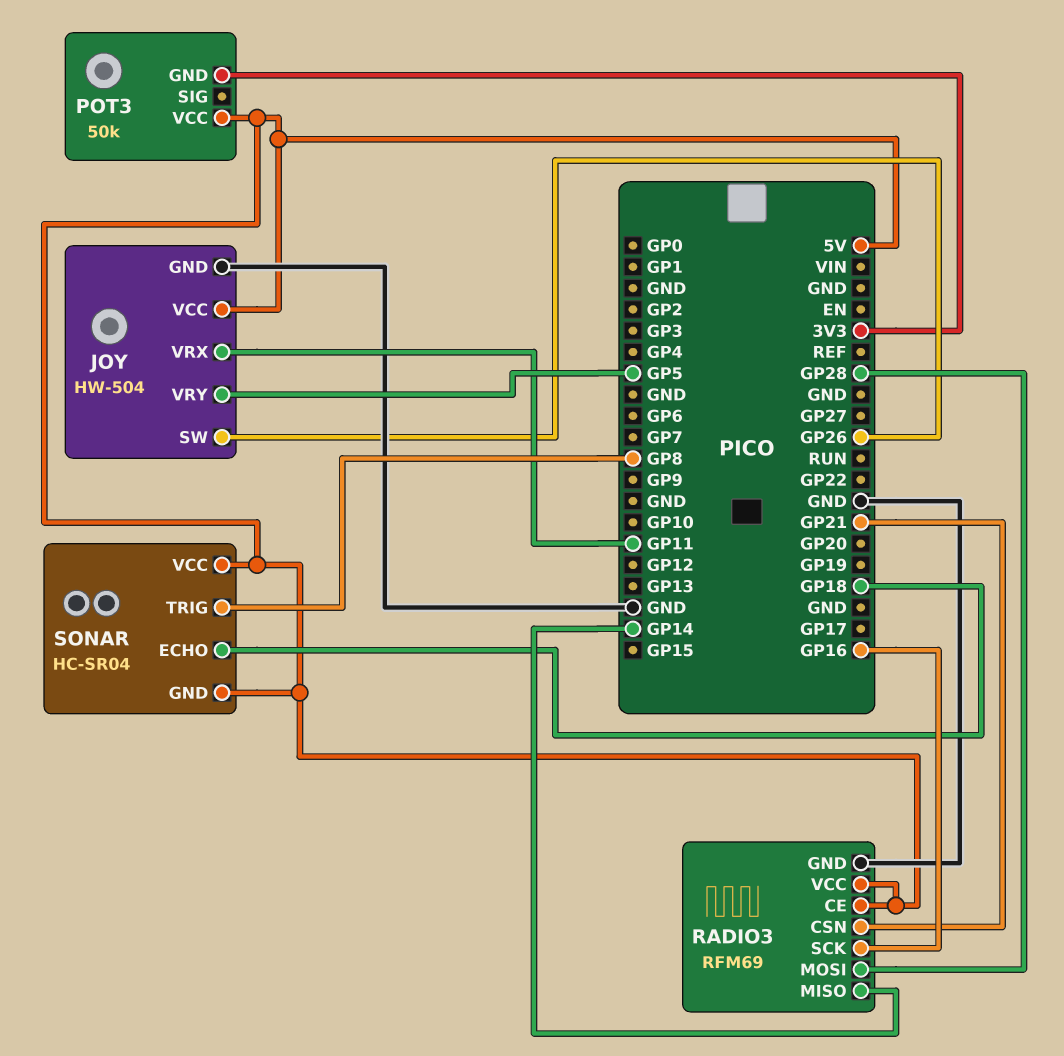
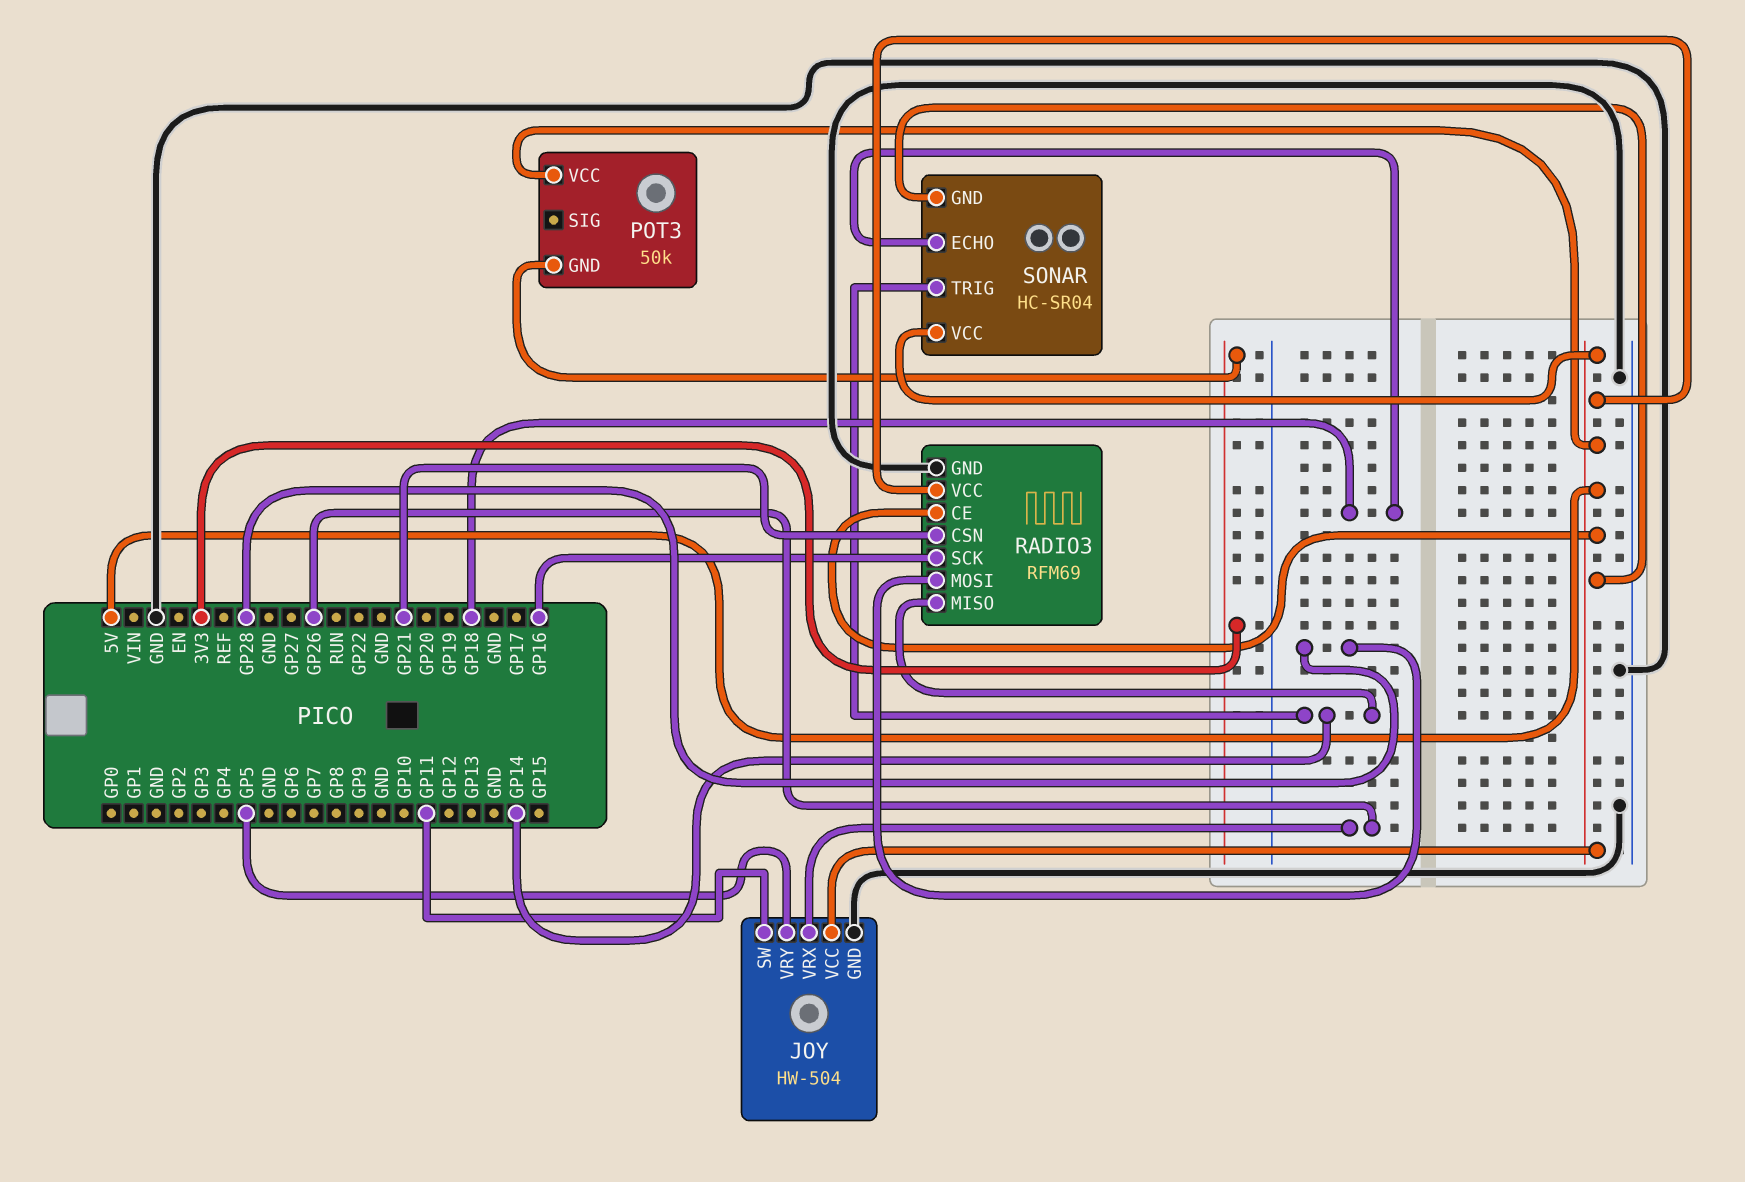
JOY pin SW: GP26 -> GP11
JOY pin VRX: GP11 -> GP26
SONAR pin TRIG: GP8 -> GP14

